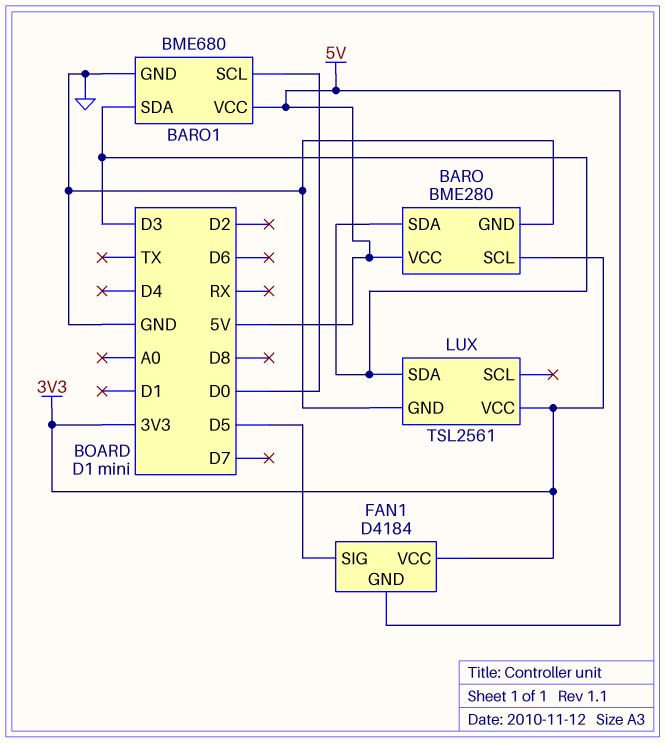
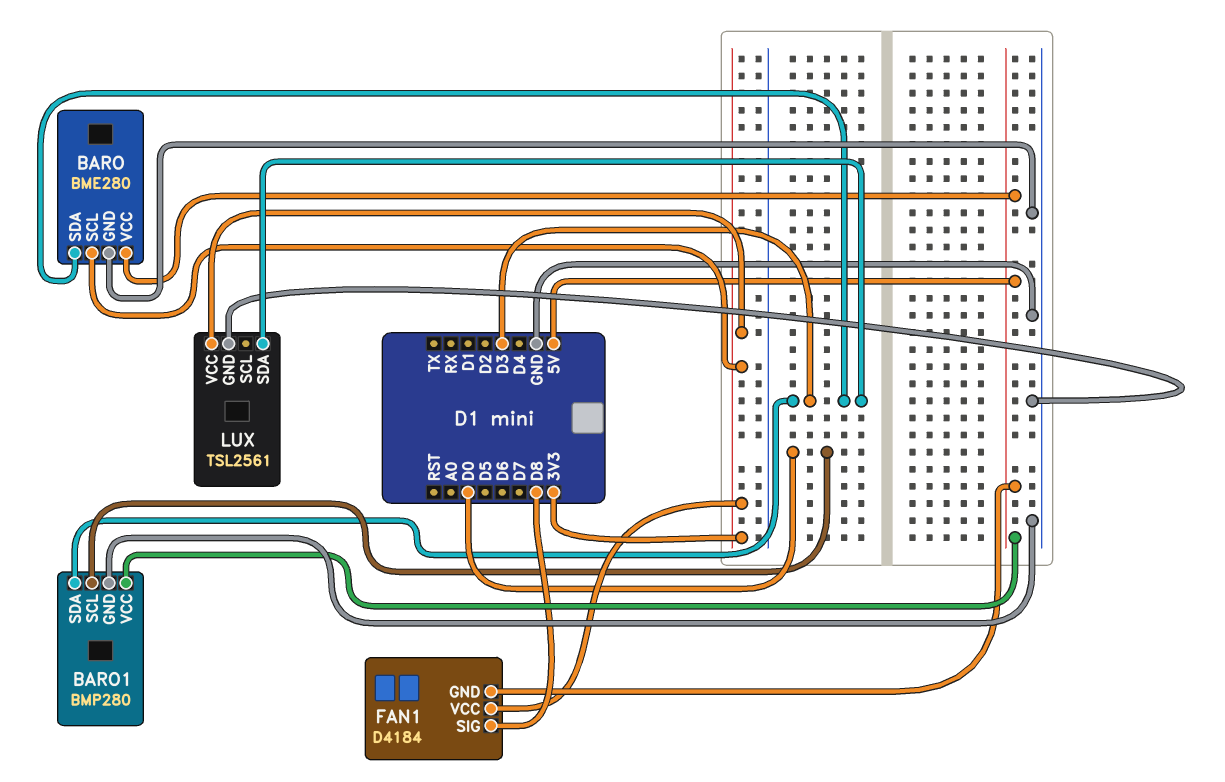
BARO1: BME680 -> BMP280
FAN1 pin SIG: D5 -> D8

